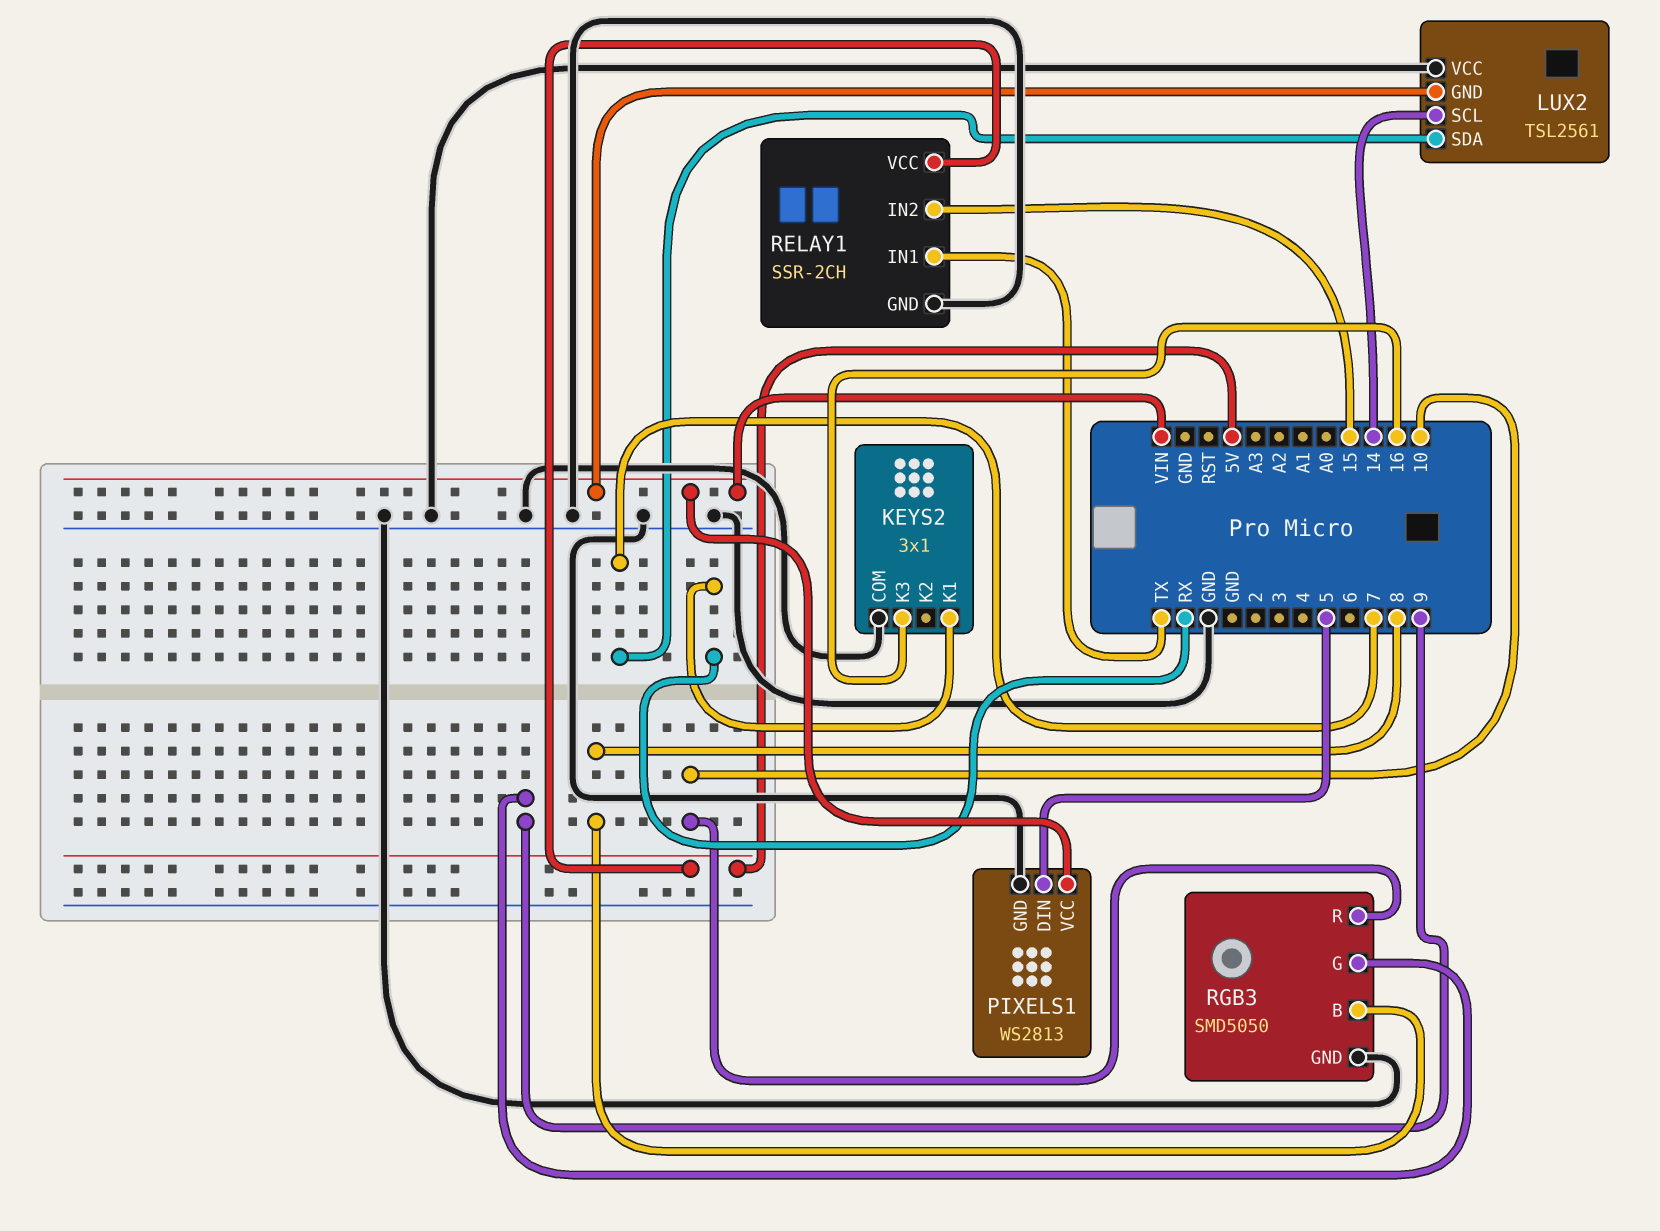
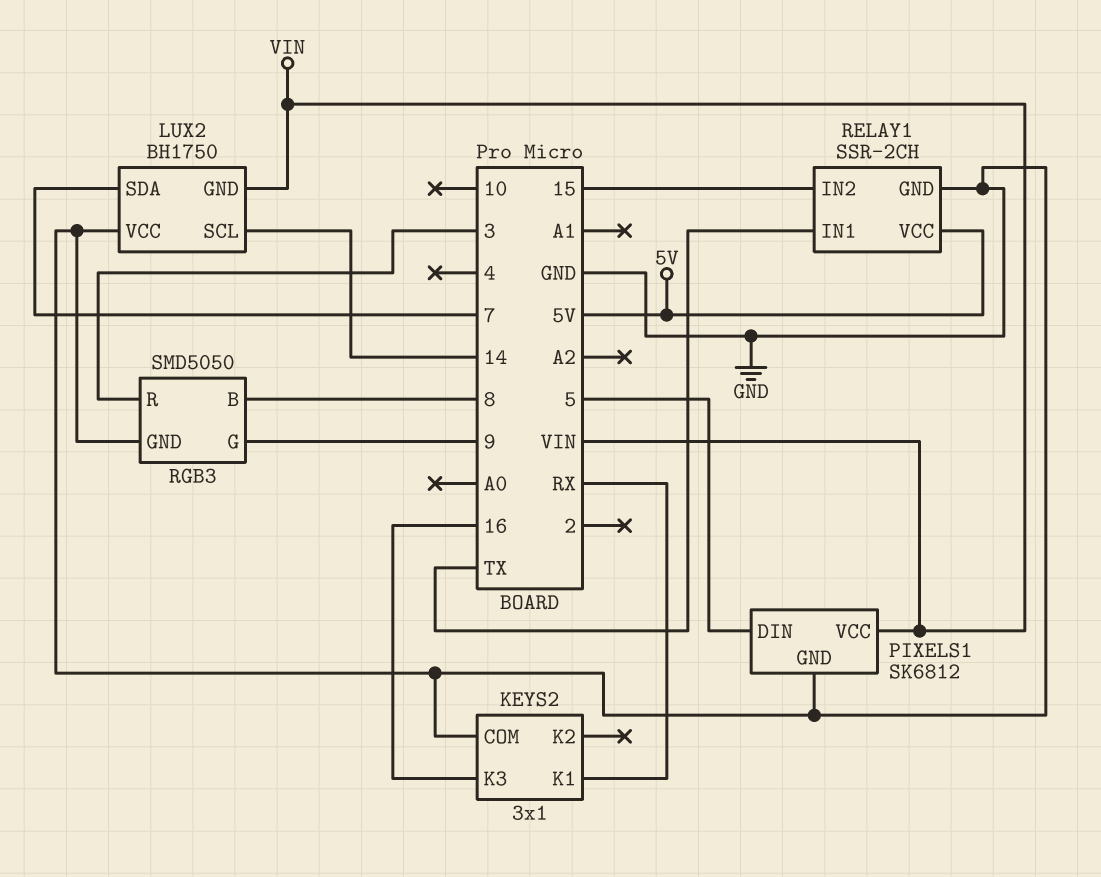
LUX2: TSL2561 -> BH1750
PIXELS1: WS2813 -> SK6812
RGB3 pin R: 10 -> 3

